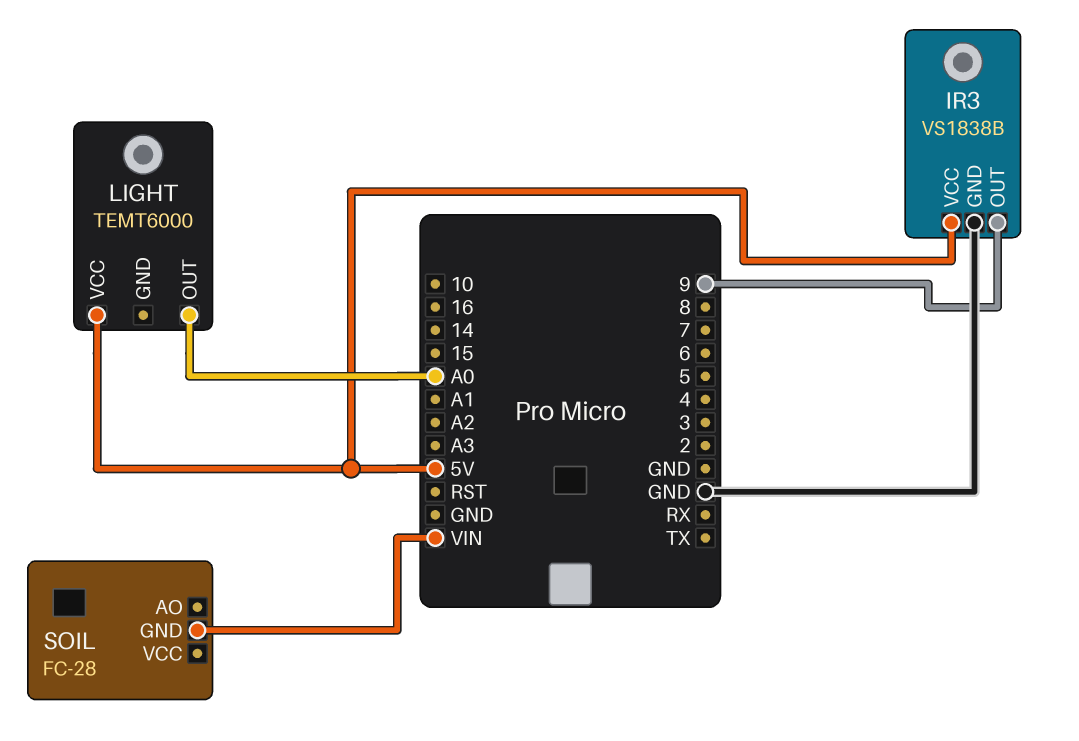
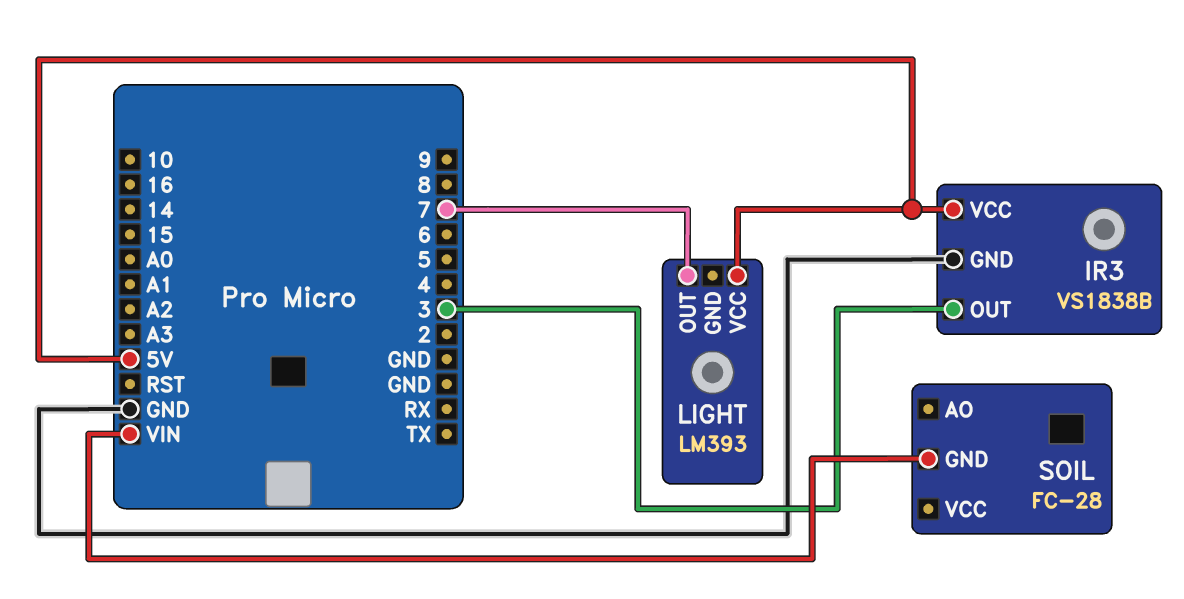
IR3 pin OUT: 9 -> 3
LIGHT: TEMT6000 -> LM393
LIGHT pin OUT: A0 -> 7

